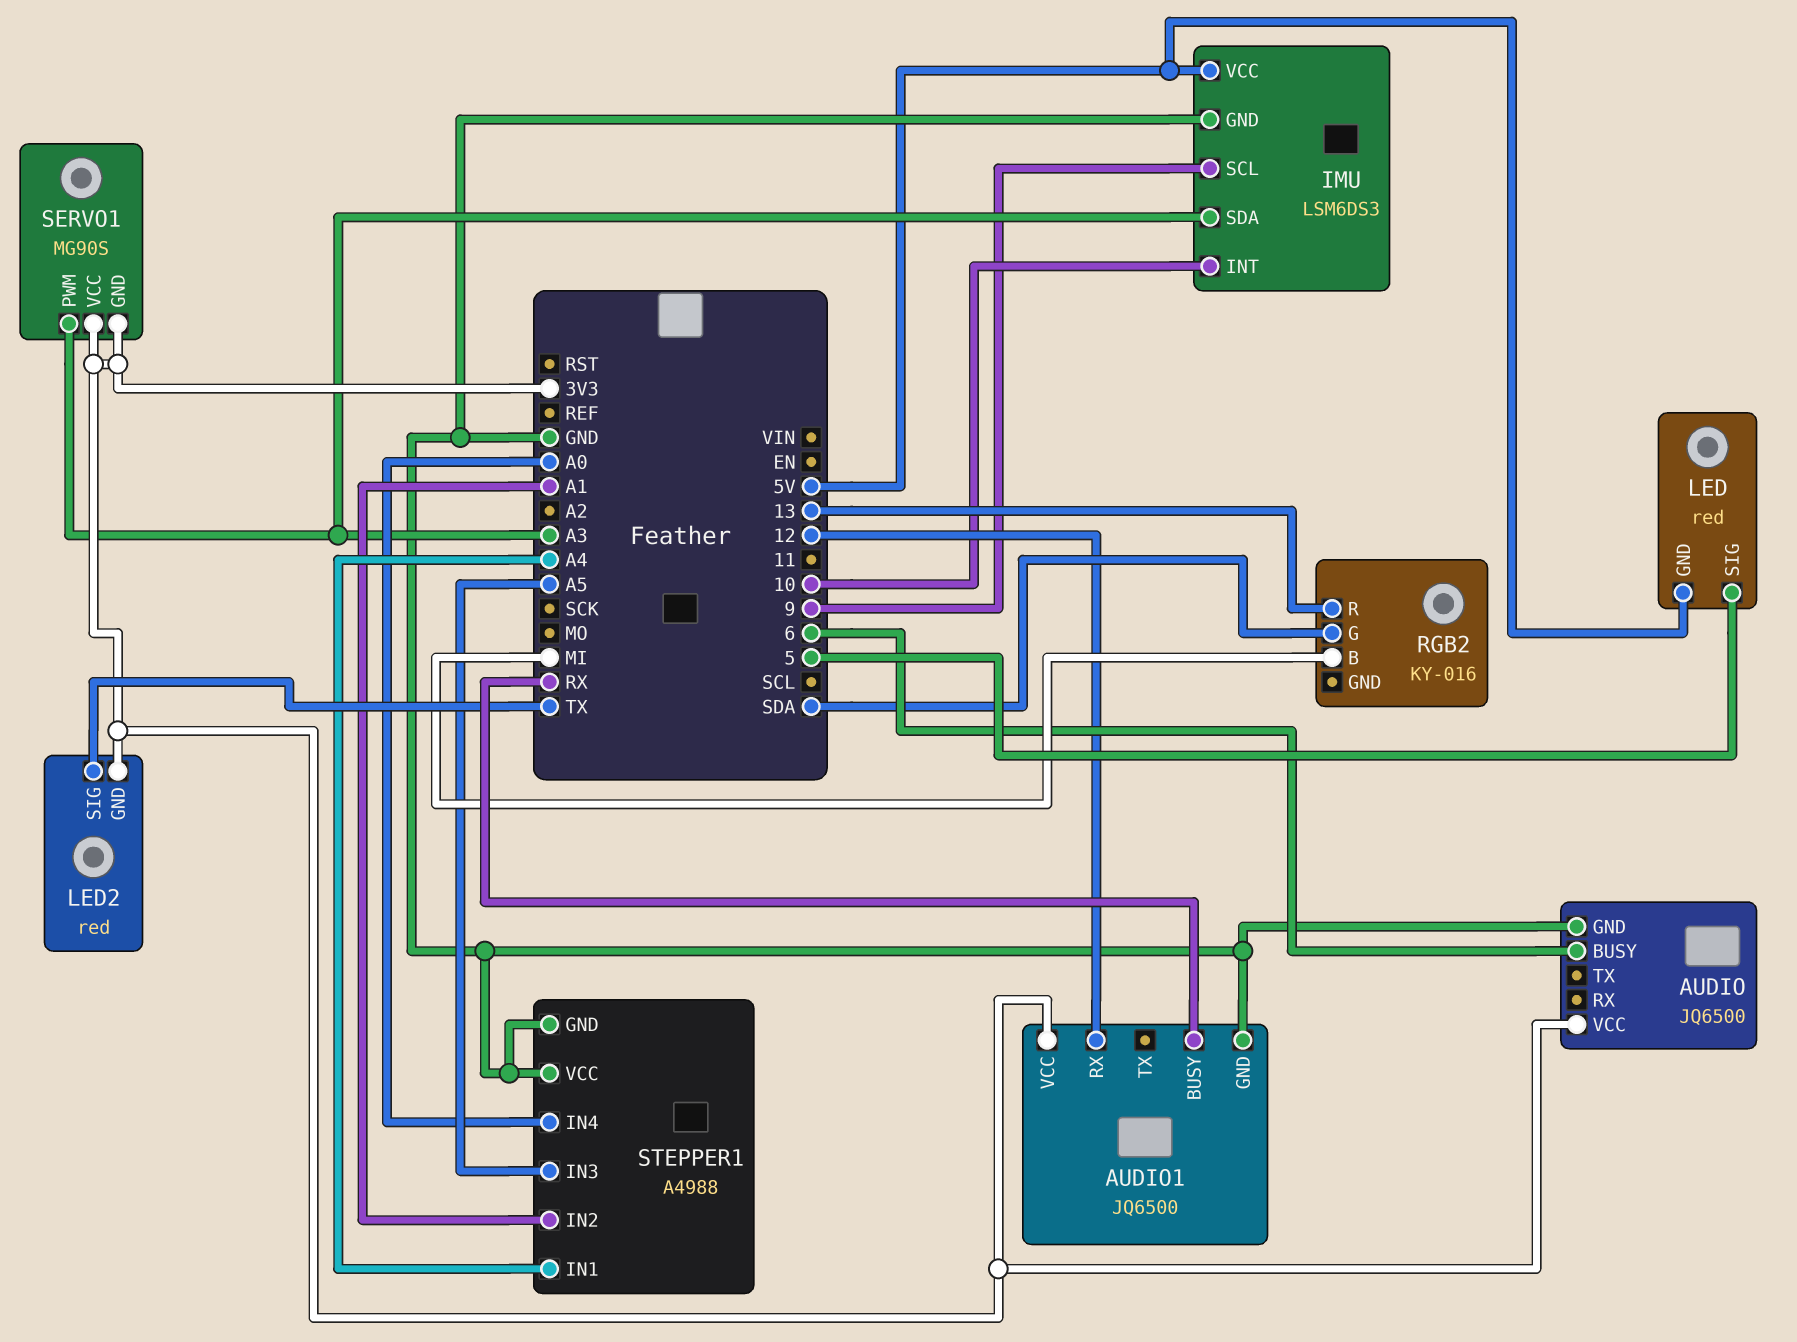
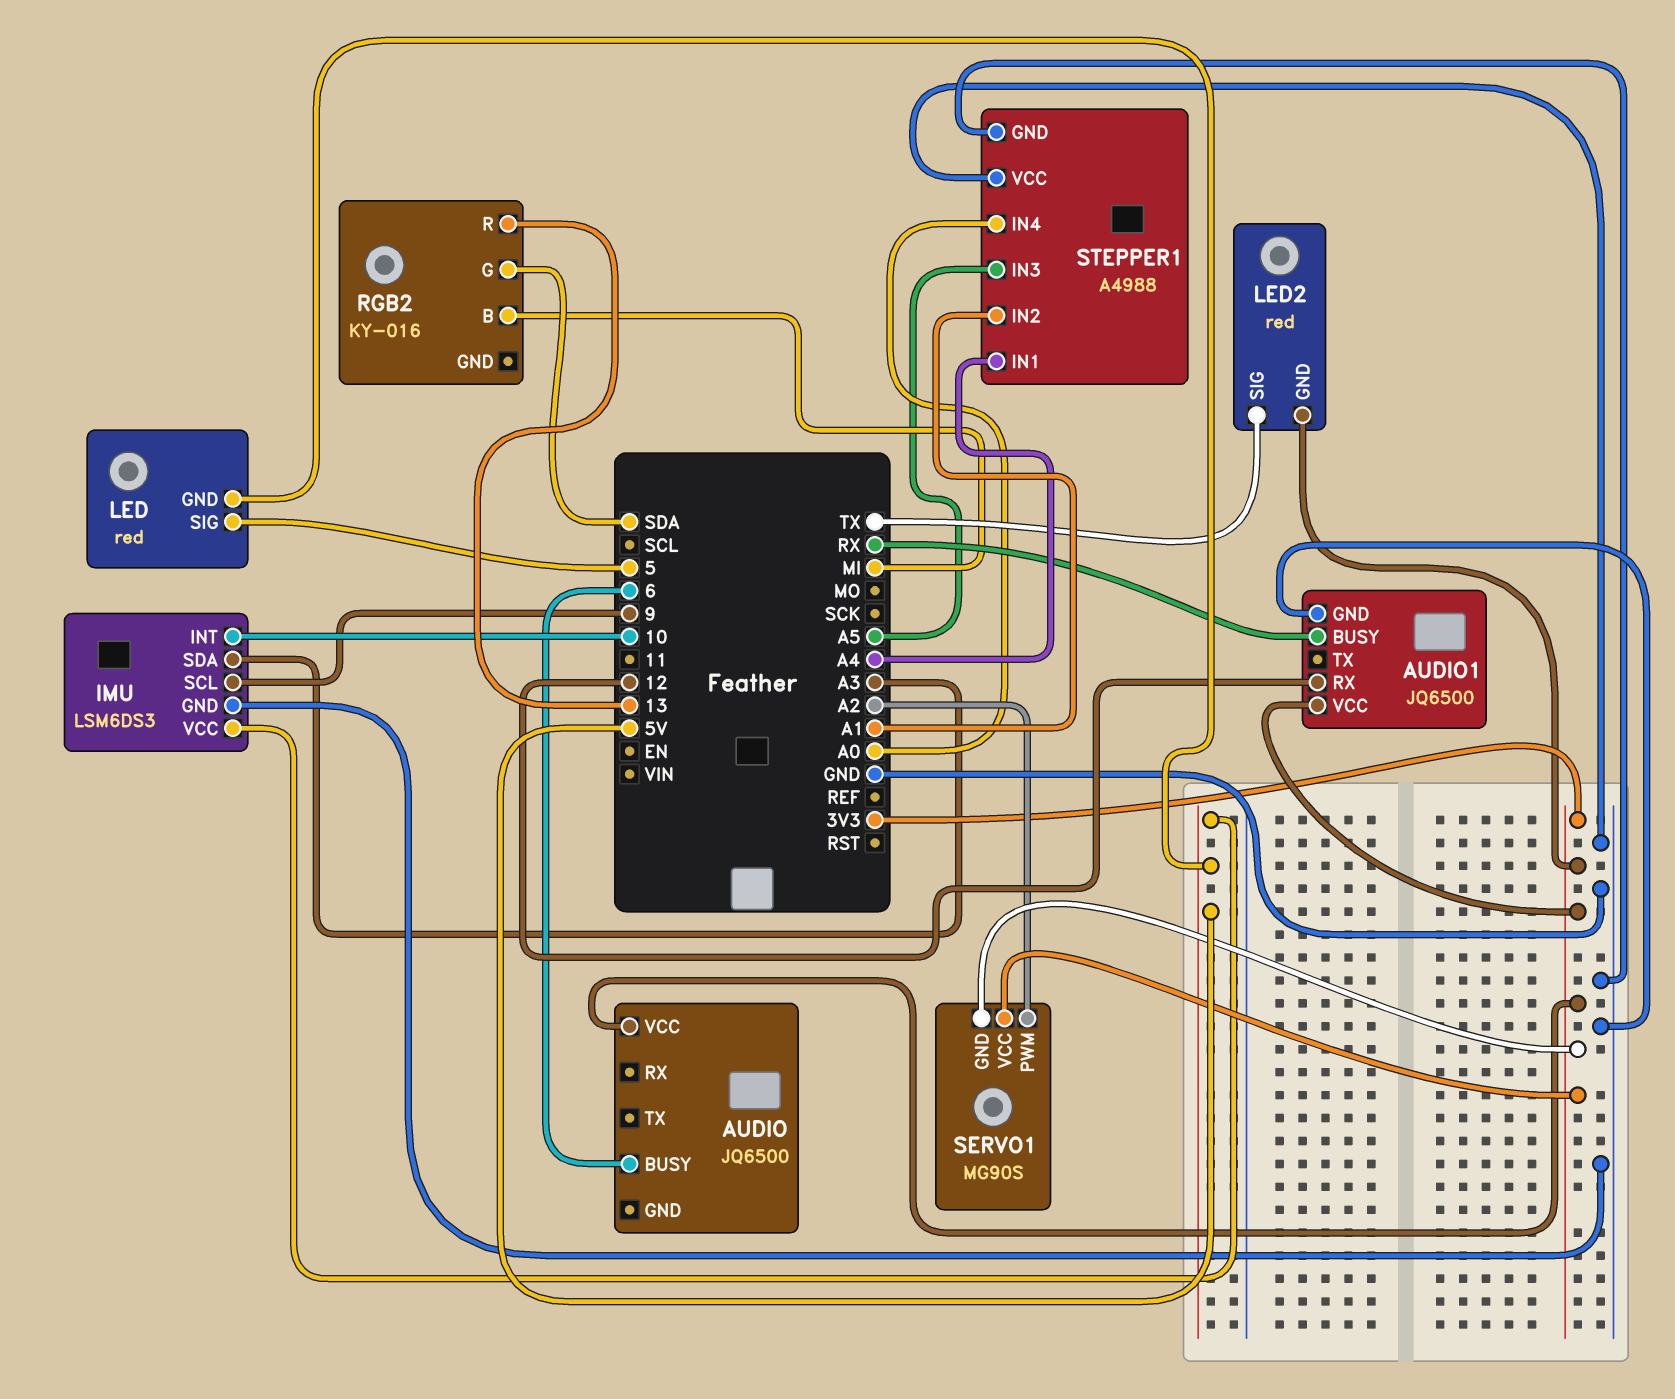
AUDIO pin GND: GND -> none
SERVO1 pin PWM: A3 -> A2

